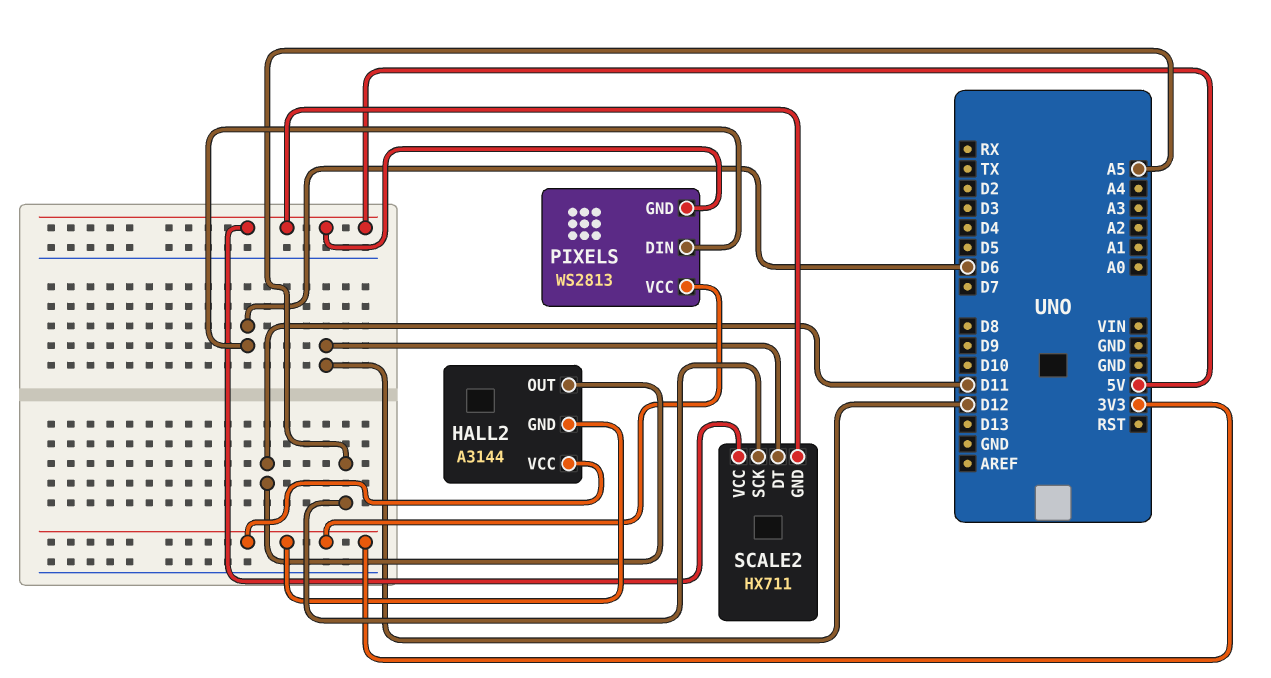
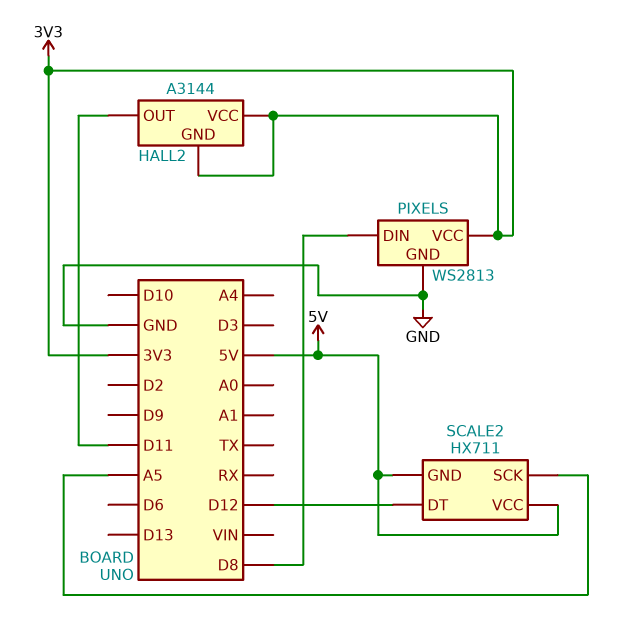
PIXELS pin DIN: D6 -> D8
PIXELS pin GND: 5V -> GND

